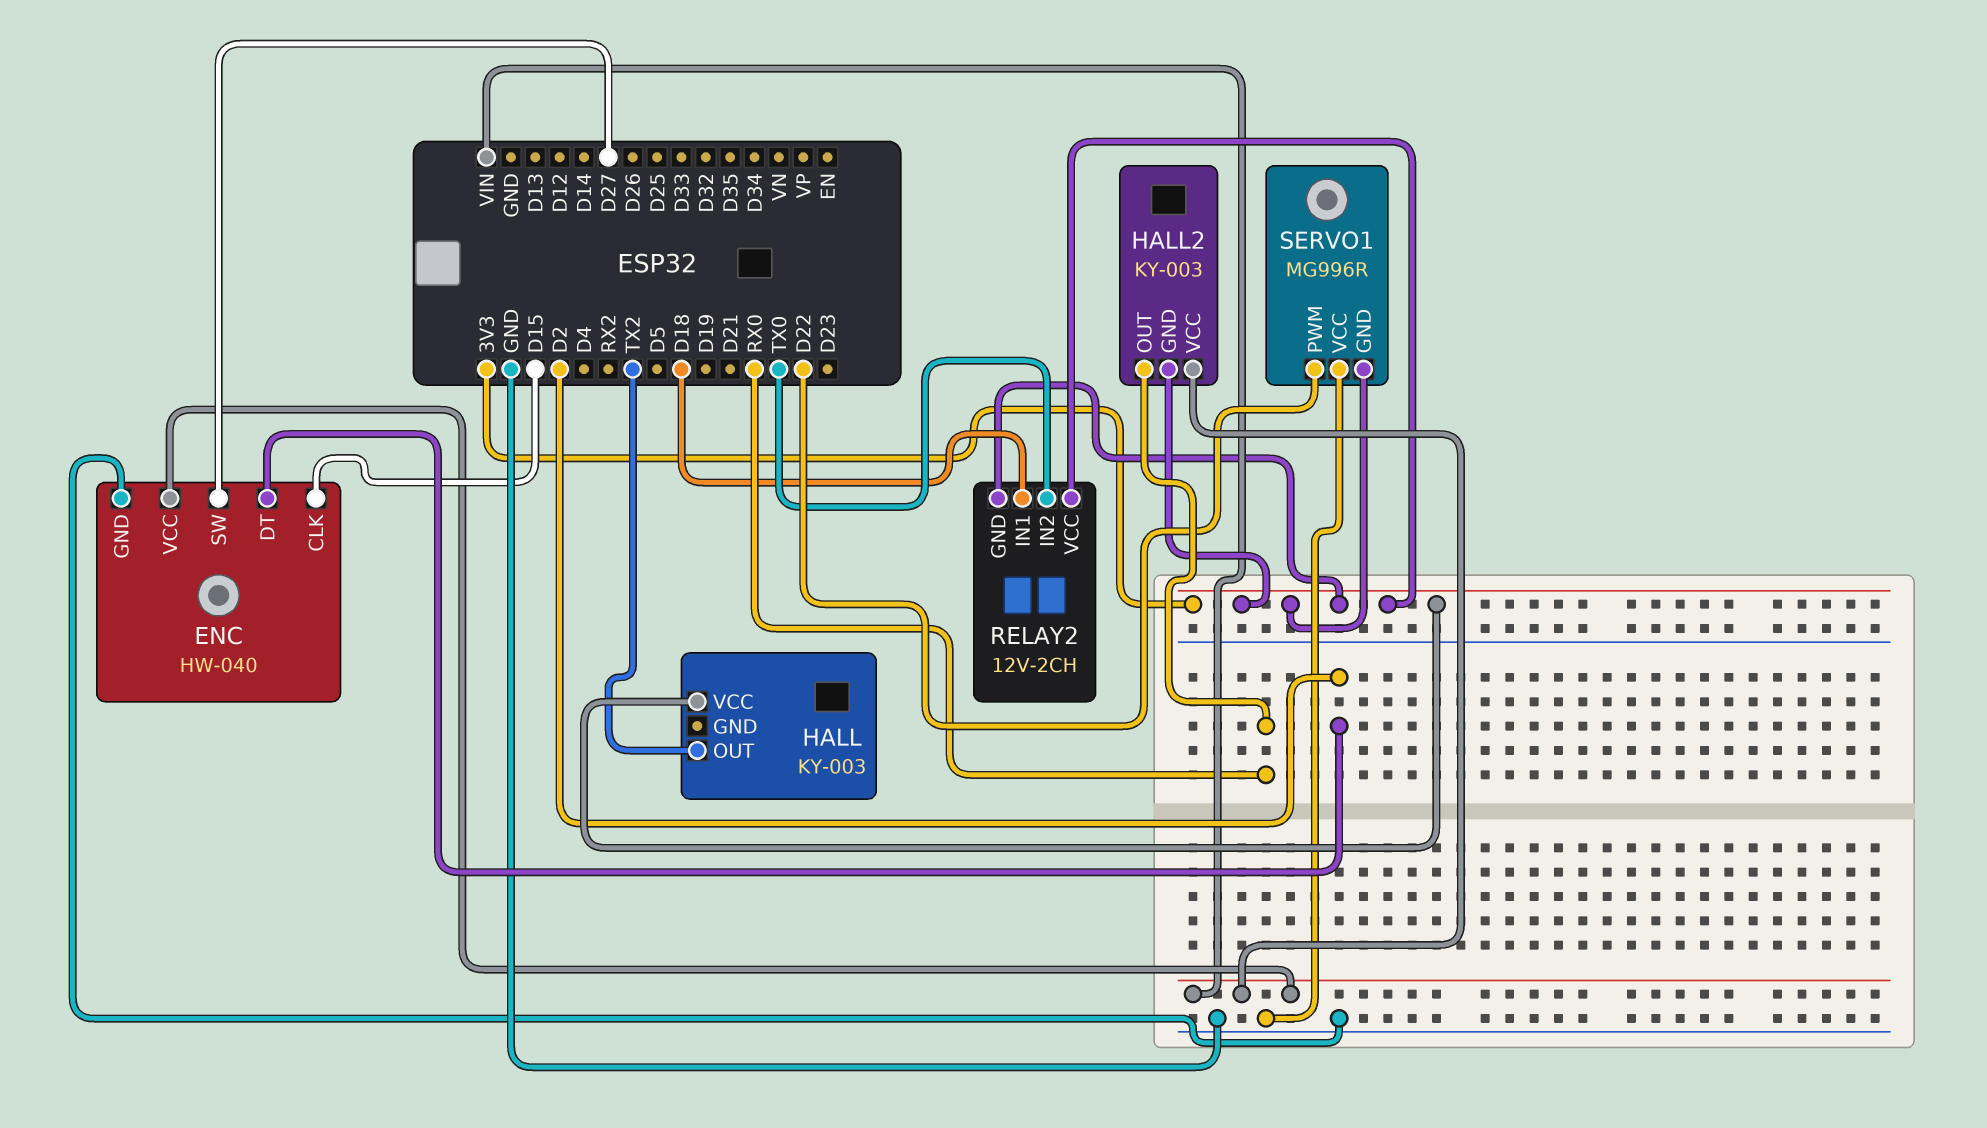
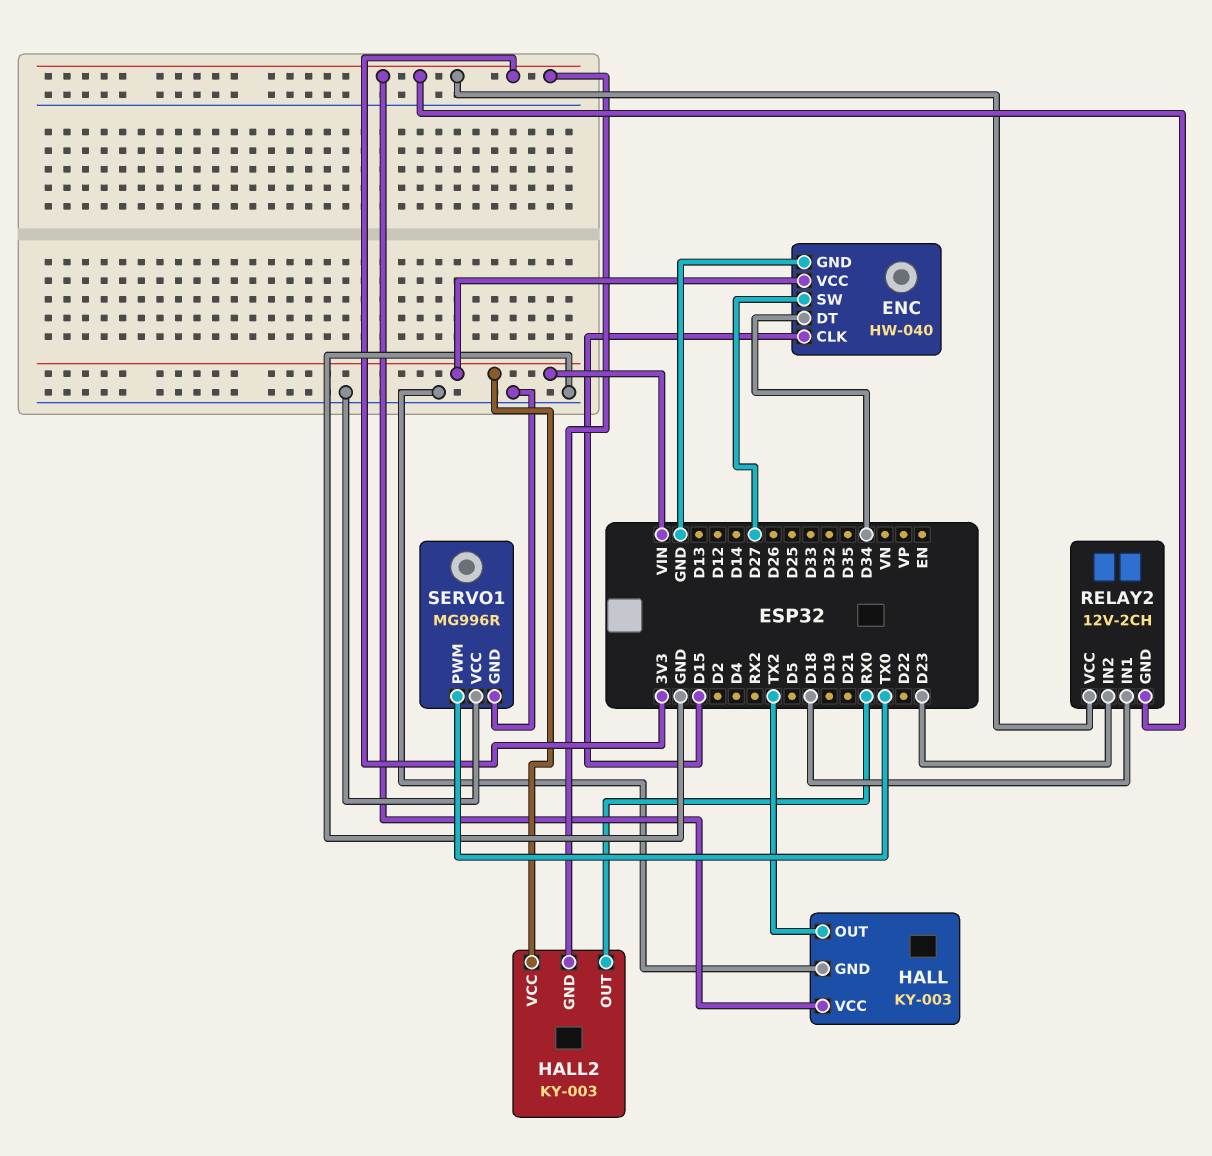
ENC pin DT: D2 -> D34
HALL pin GND: none -> GND
RELAY2 pin IN2: TX0 -> D23
SERVO1 pin GND: 3V3 -> GND
SERVO1 pin PWM: D22 -> TX0

